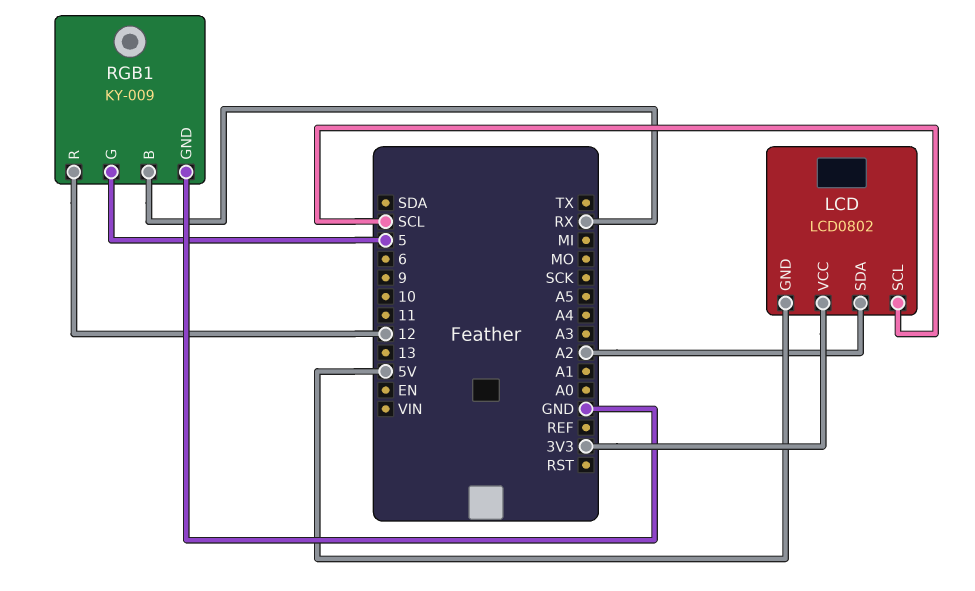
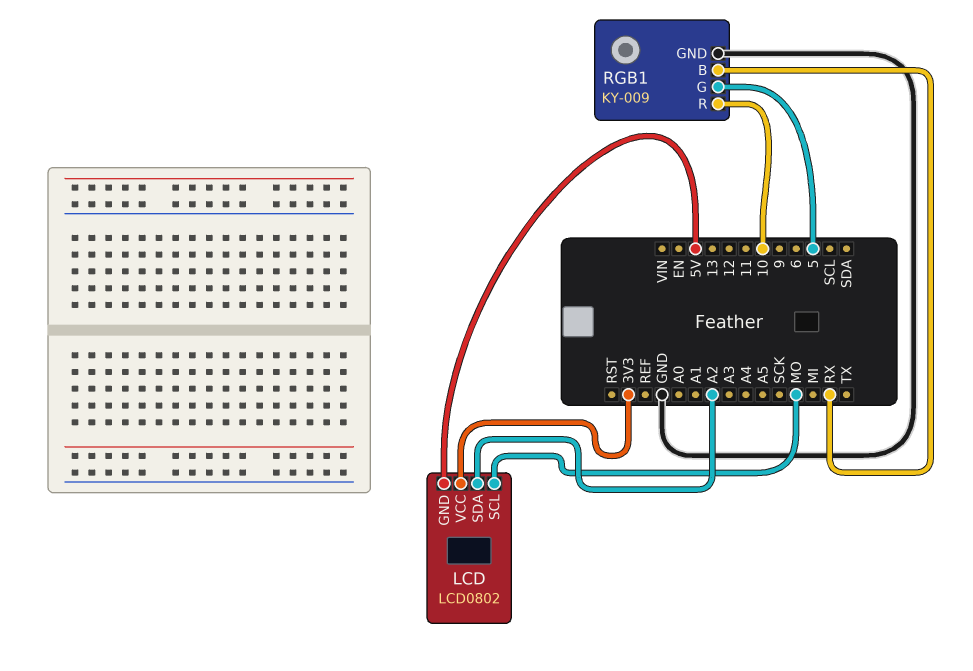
LCD pin SCL: SCL -> MO
RGB1 pin R: 12 -> 10

